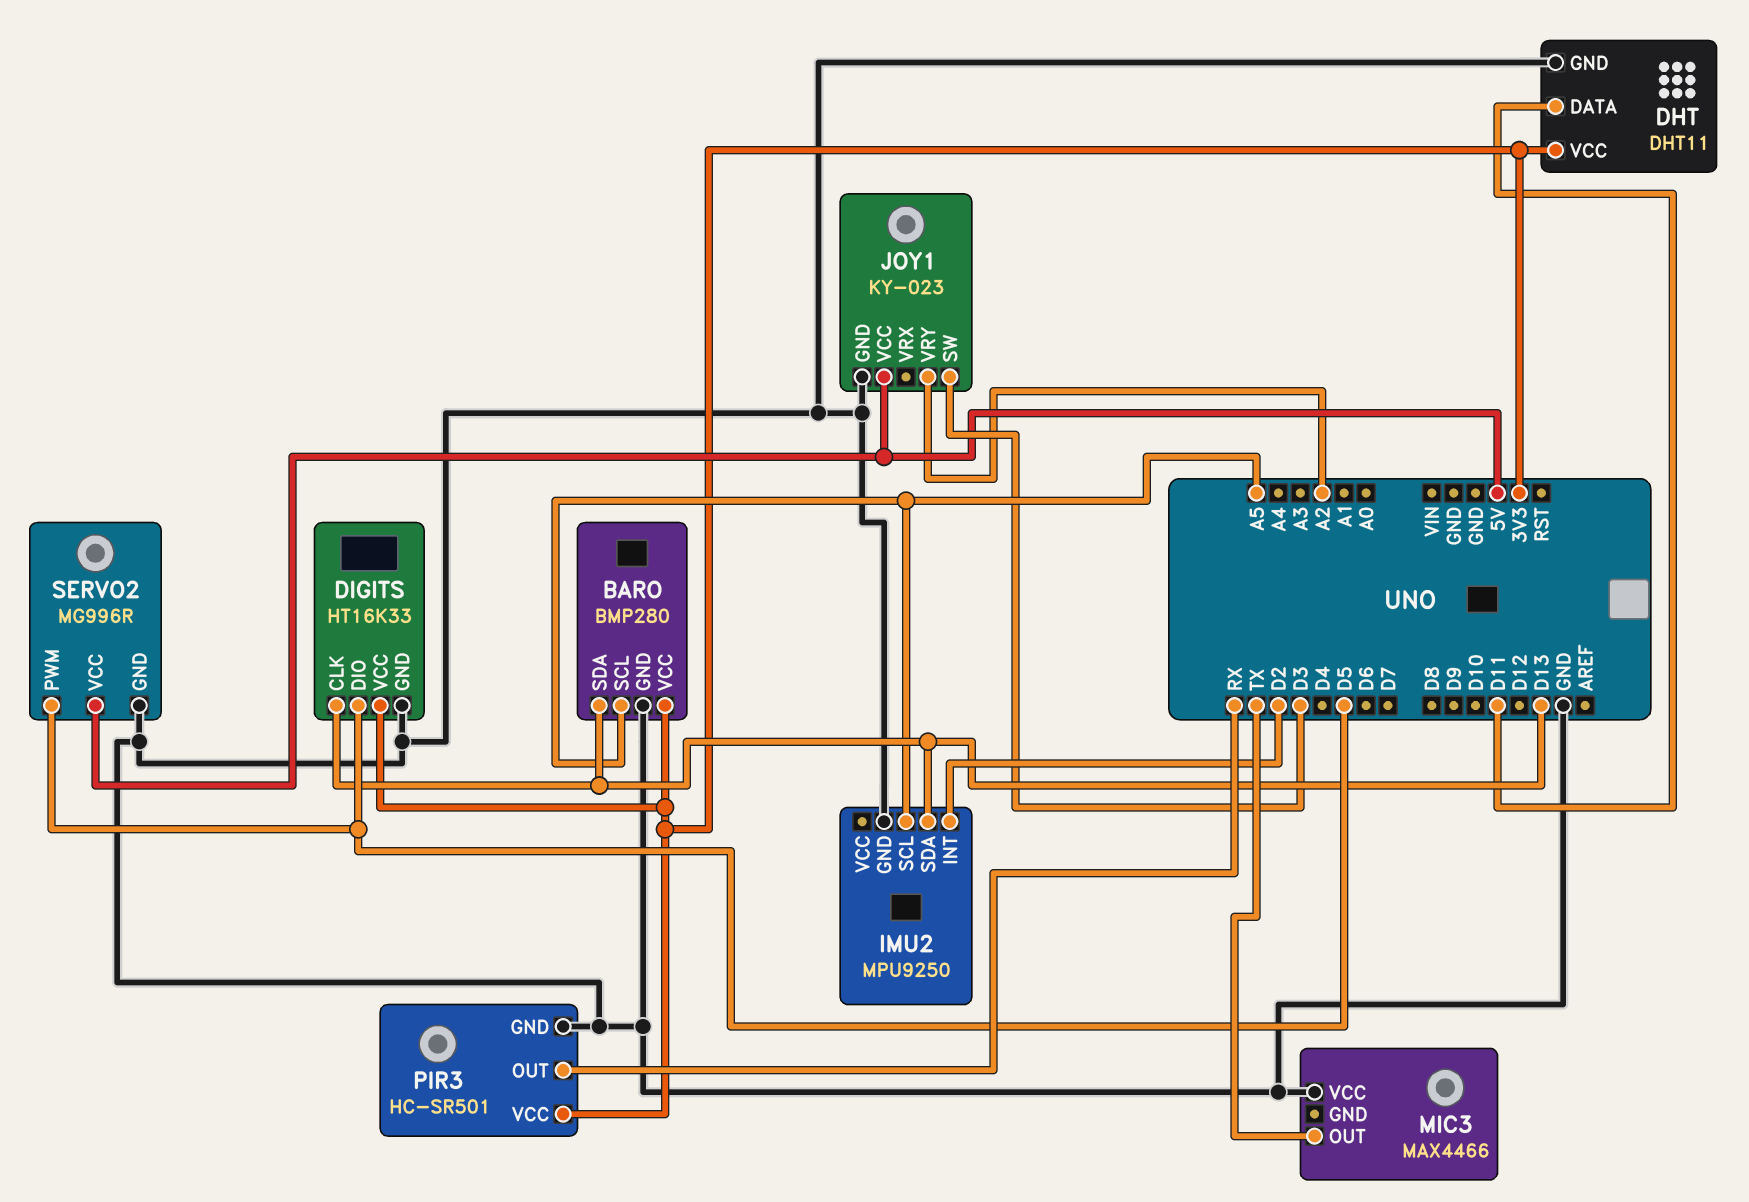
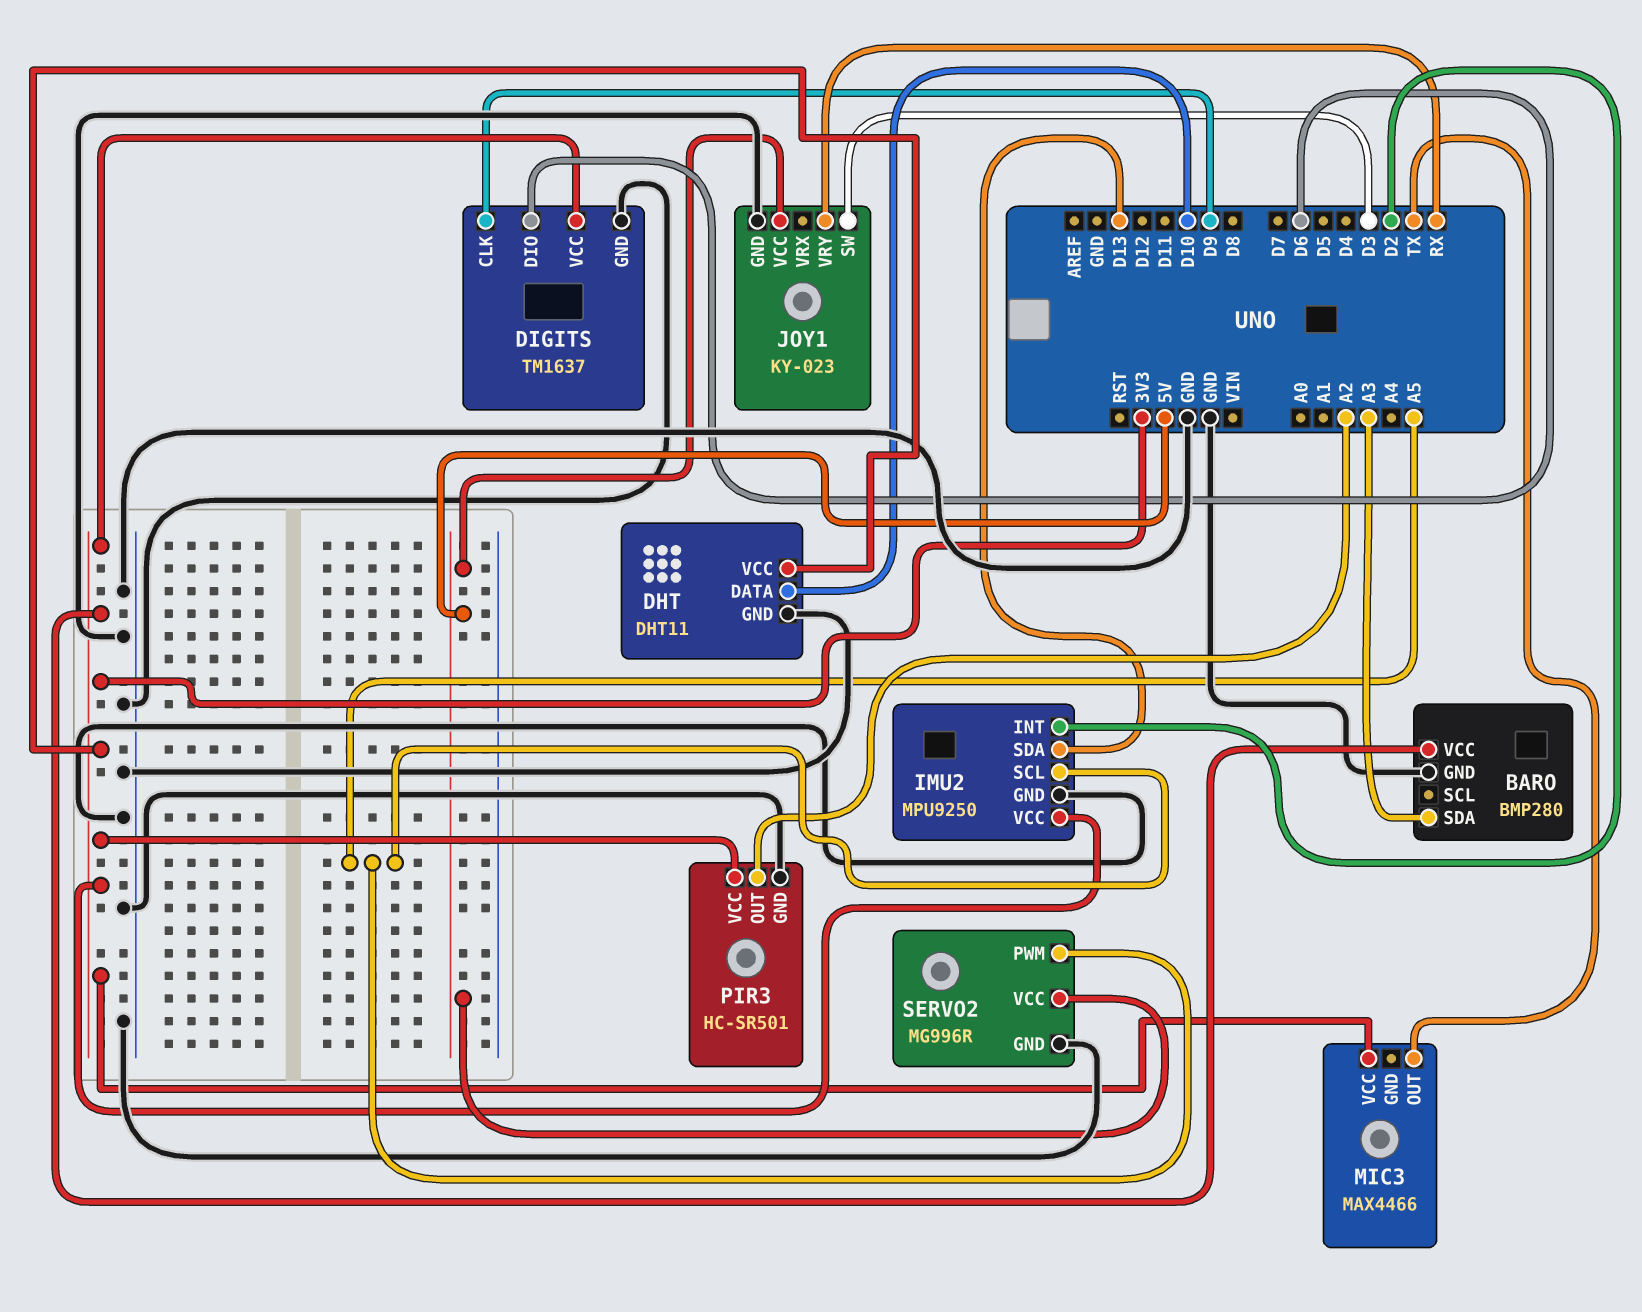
BARO pin SCL: A5 -> none
BARO pin SDA: D13 -> A3
DHT pin DATA: D11 -> D10
DIGITS: HT16K33 -> TM1637
DIGITS pin CLK: D13 -> D9
DIGITS pin DIO: D5 -> D6
IMU2 pin VCC: none -> 3V3
JOY1 pin VRY: A2 -> RX
MIC3 pin VCC: GND -> 3V3
PIR3 pin OUT: RX -> A2
SERVO2 pin PWM: D5 -> A5

